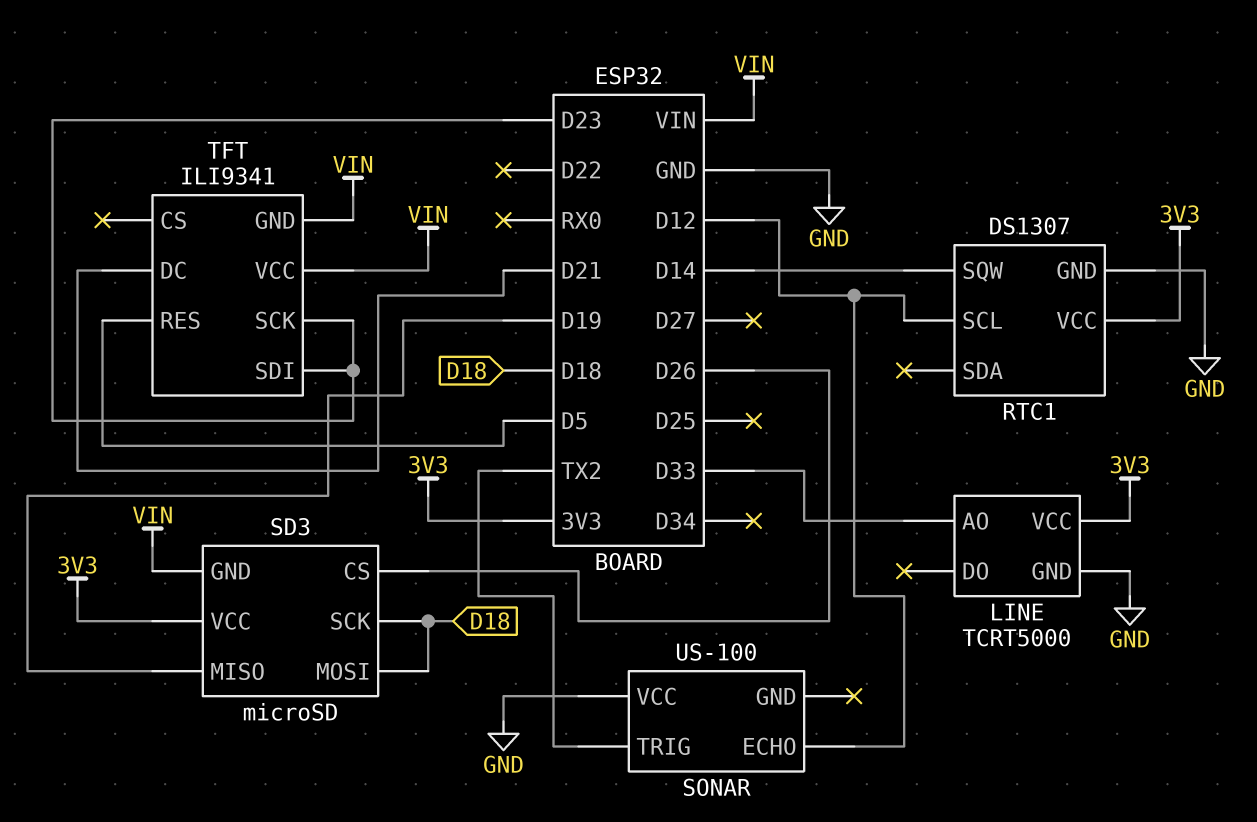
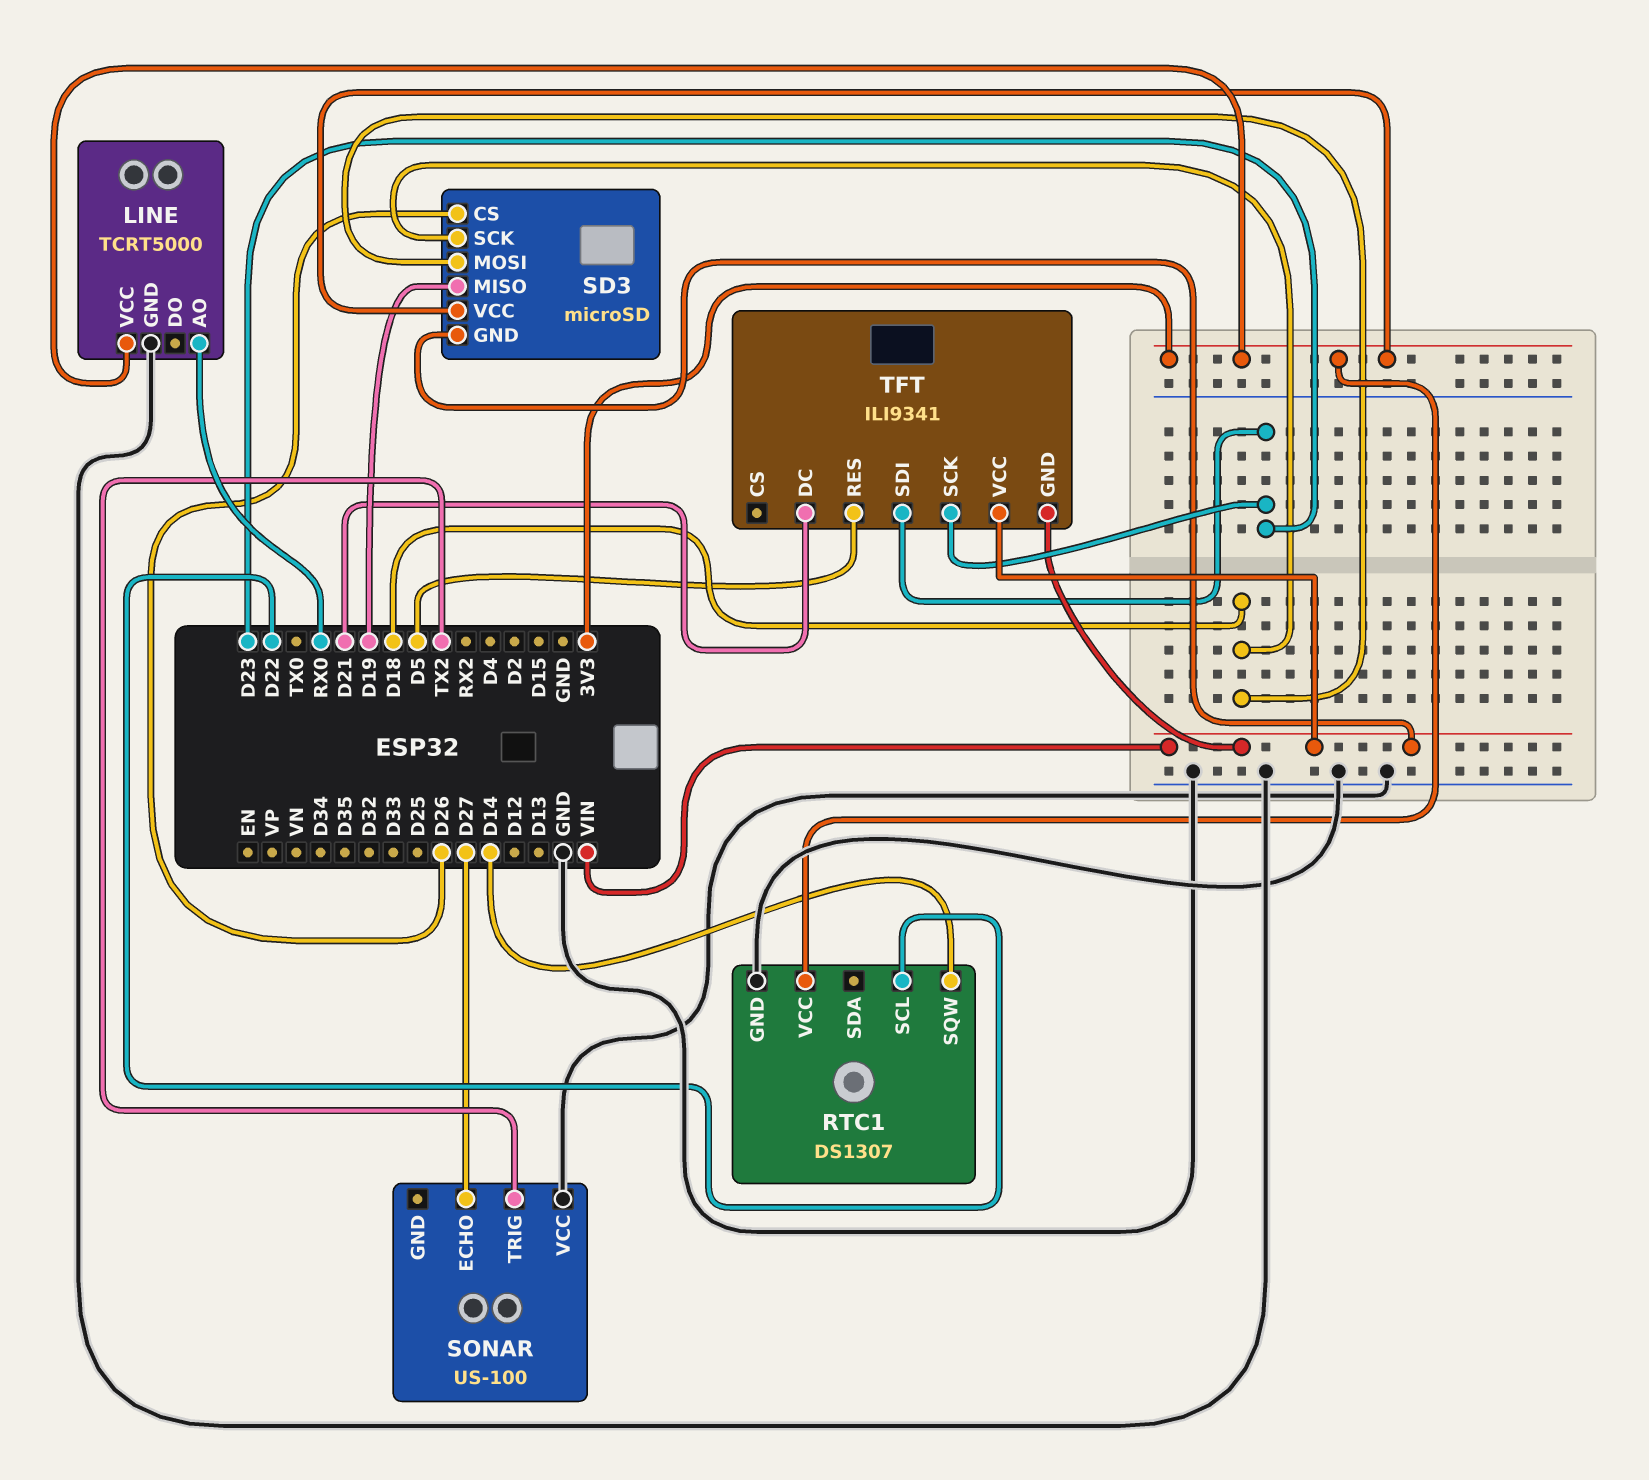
LINE pin AO: D33 -> RX0
RTC1 pin SCL: D12 -> D22
SONAR pin ECHO: D12 -> D27

